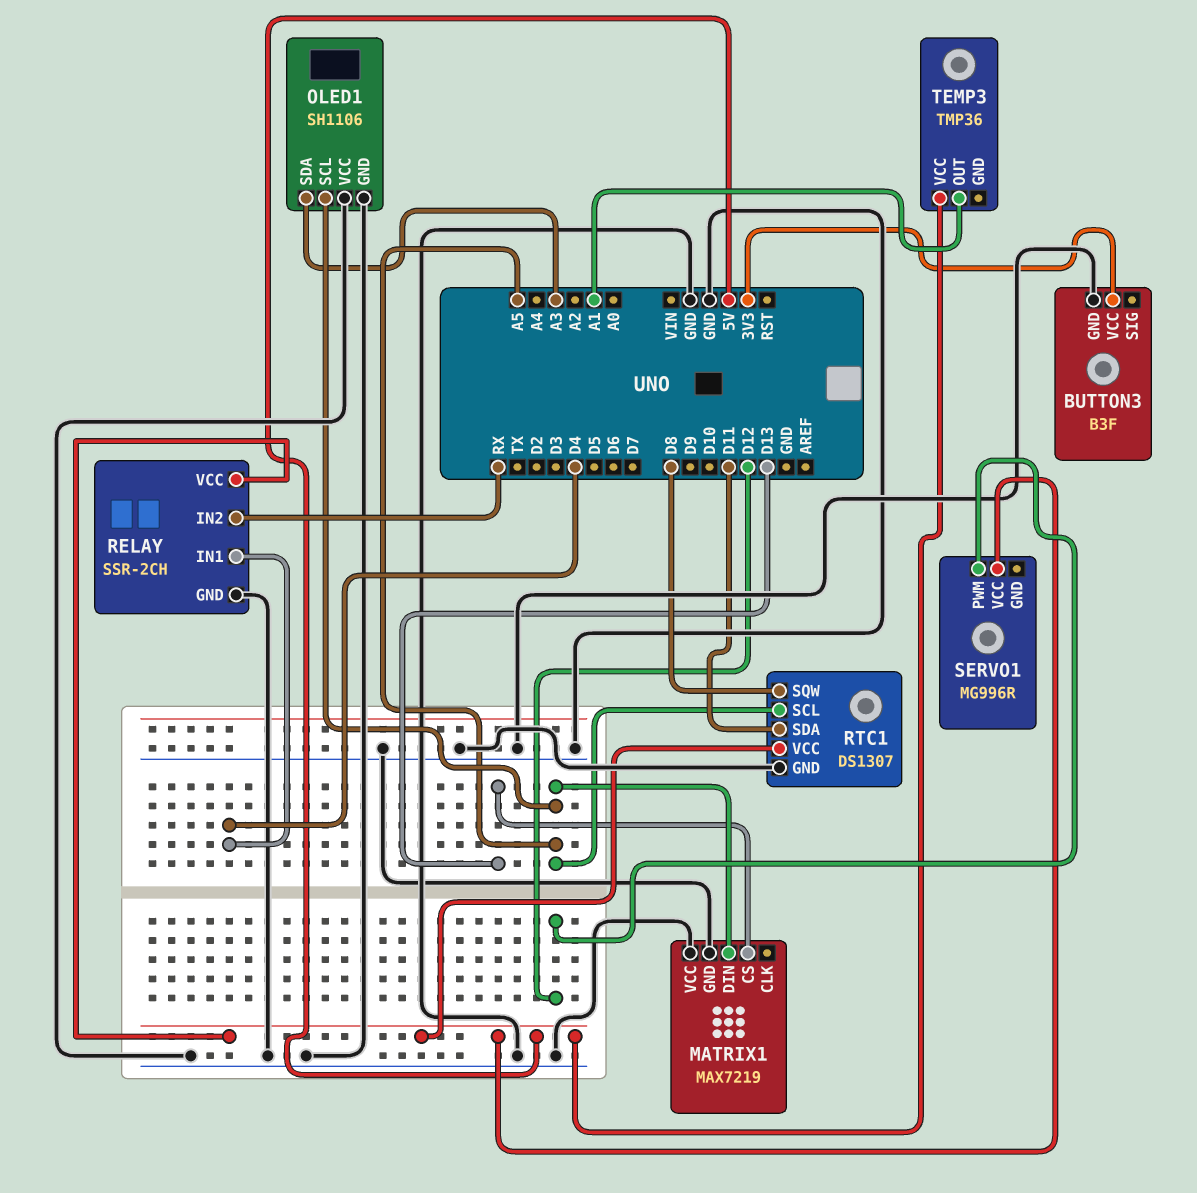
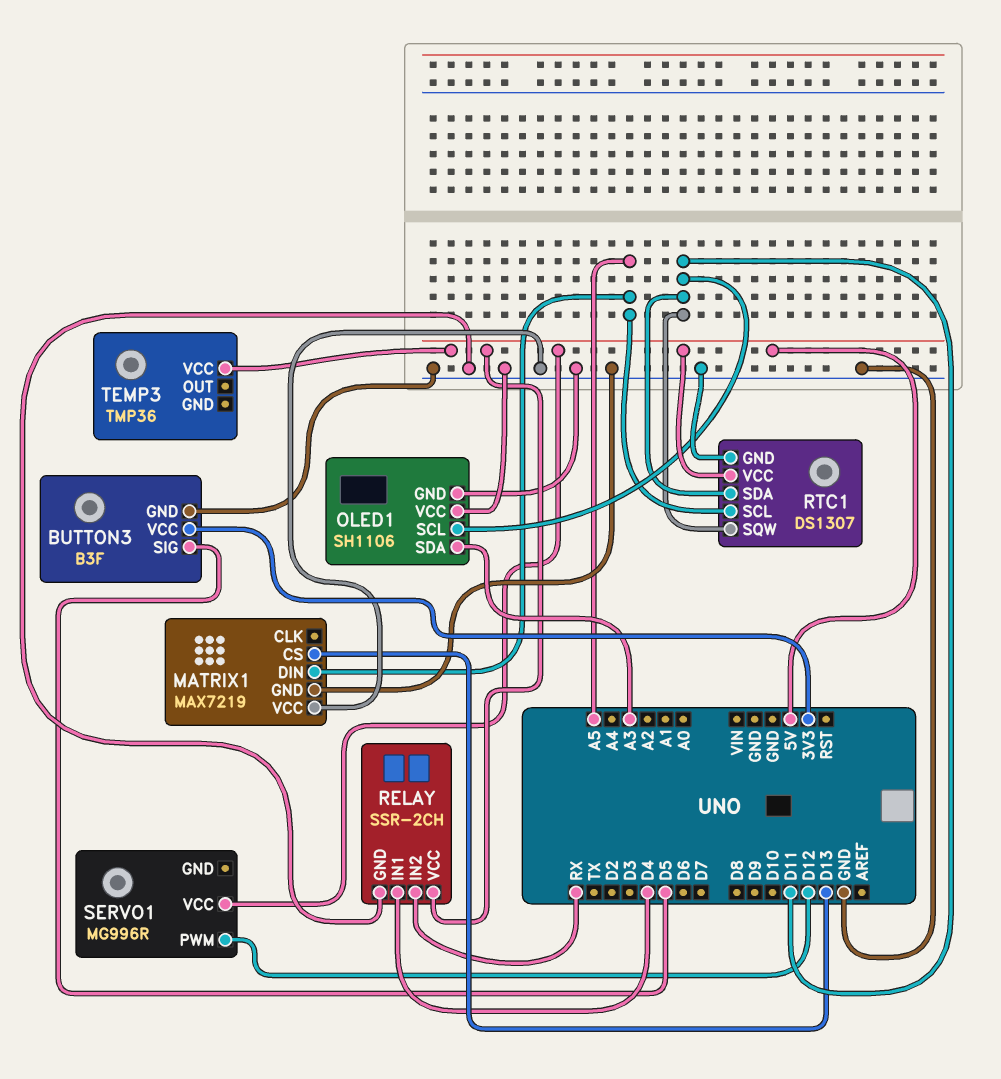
BUTTON3 pin SIG: none -> D5
OLED1 pin SCL: A5 -> D11
RTC1 pin SQW: D8 -> D11
TEMP3 pin OUT: A1 -> none

